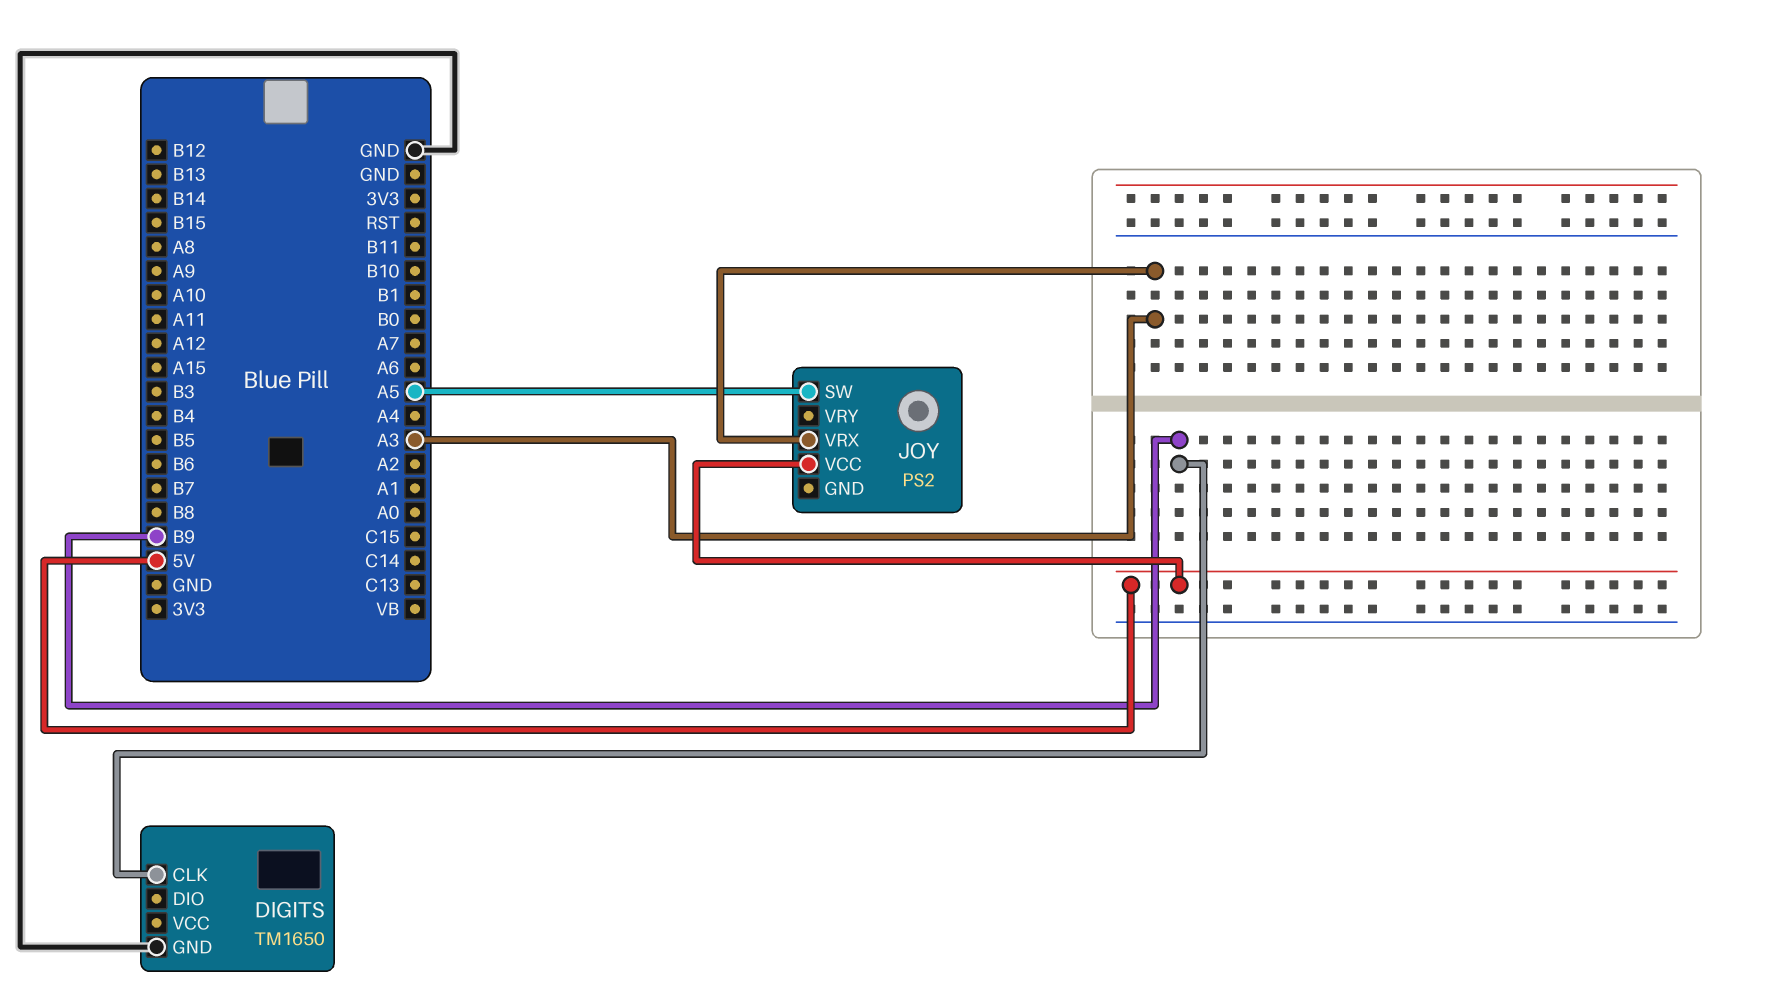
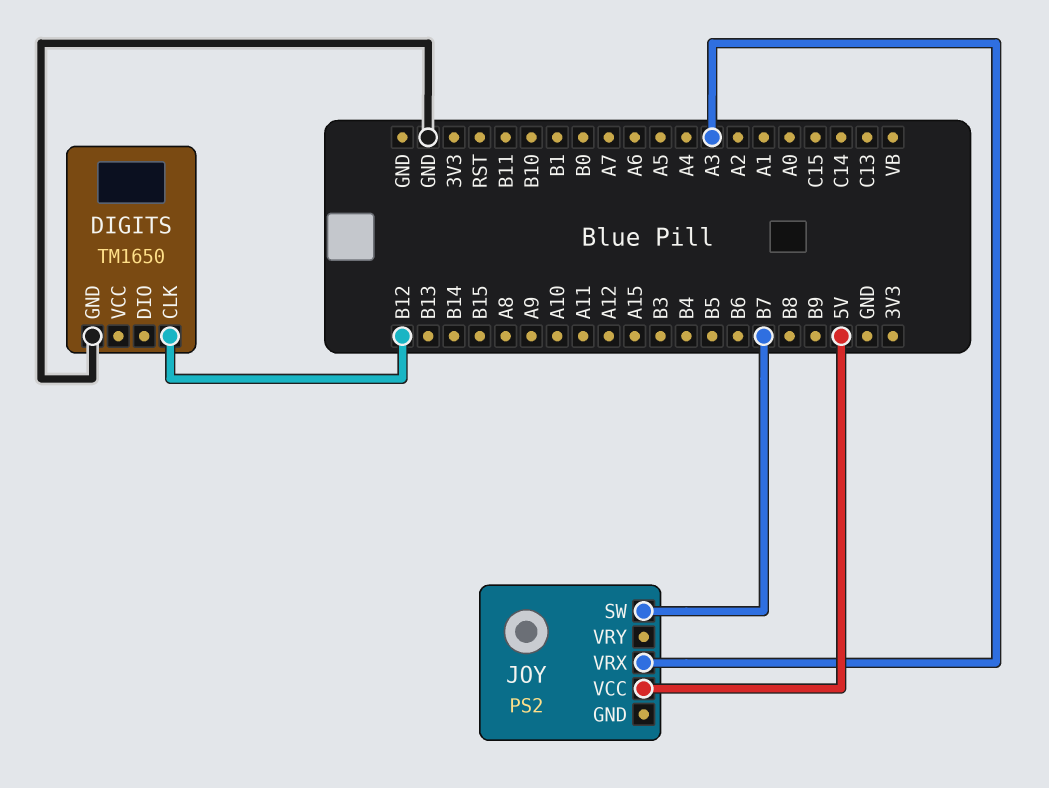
DIGITS pin CLK: B9 -> B12
JOY pin SW: A5 -> B7

